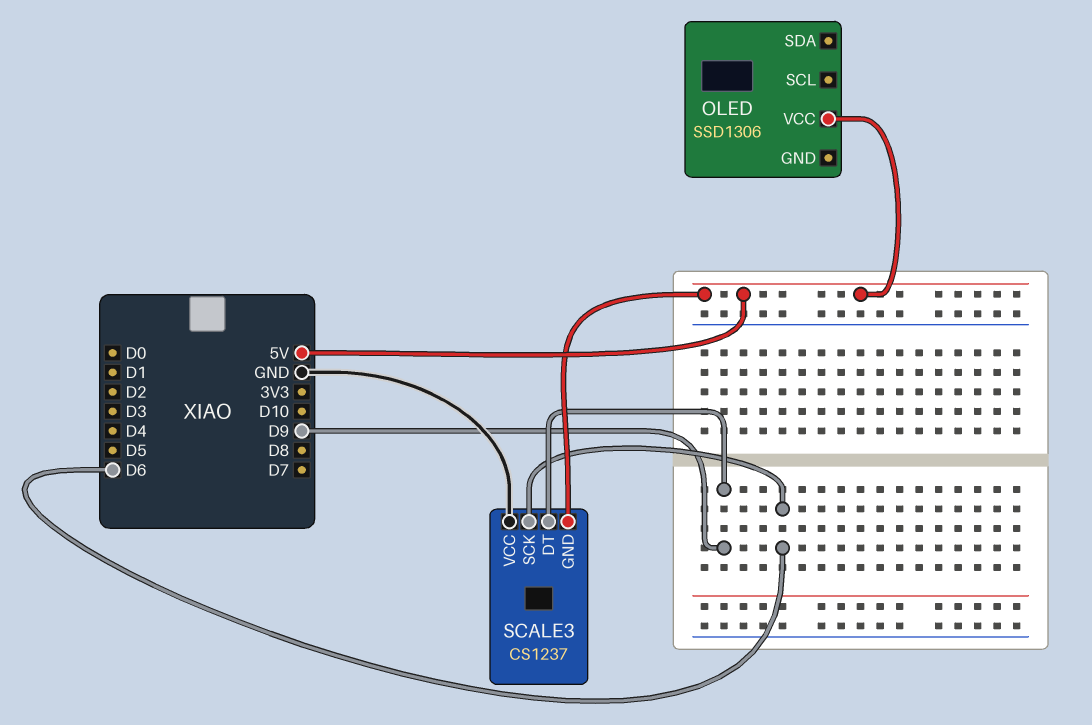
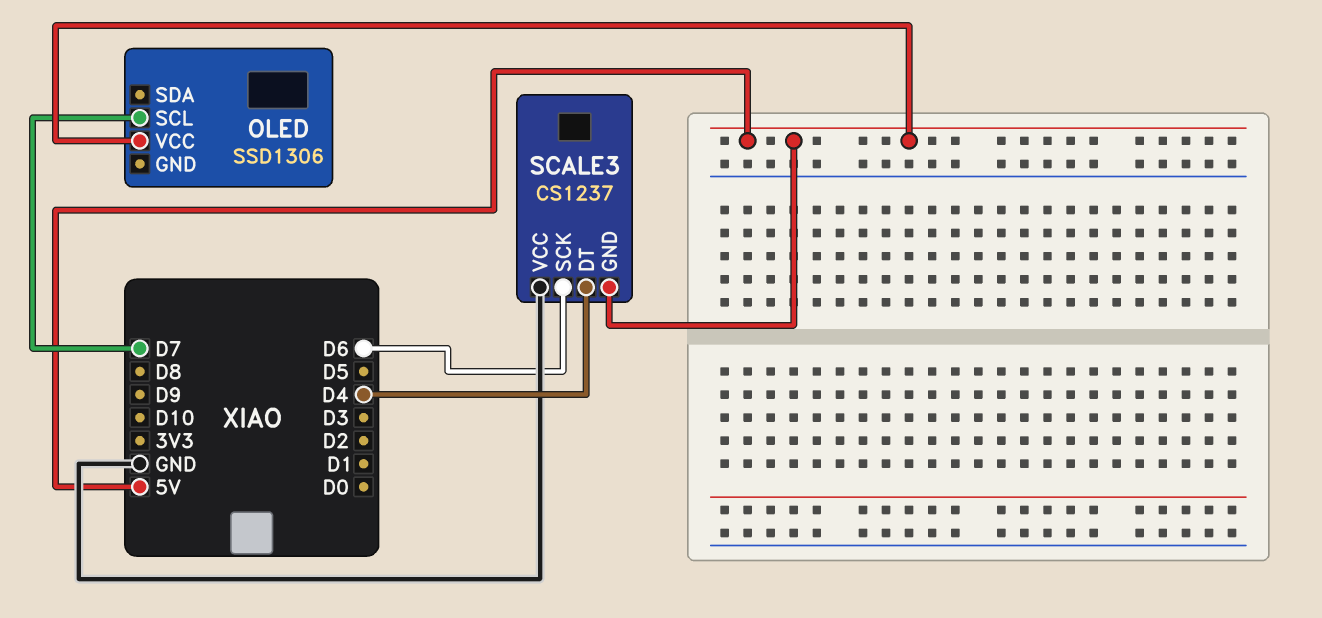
OLED pin SCL: none -> D7
SCALE3 pin DT: D9 -> D4

